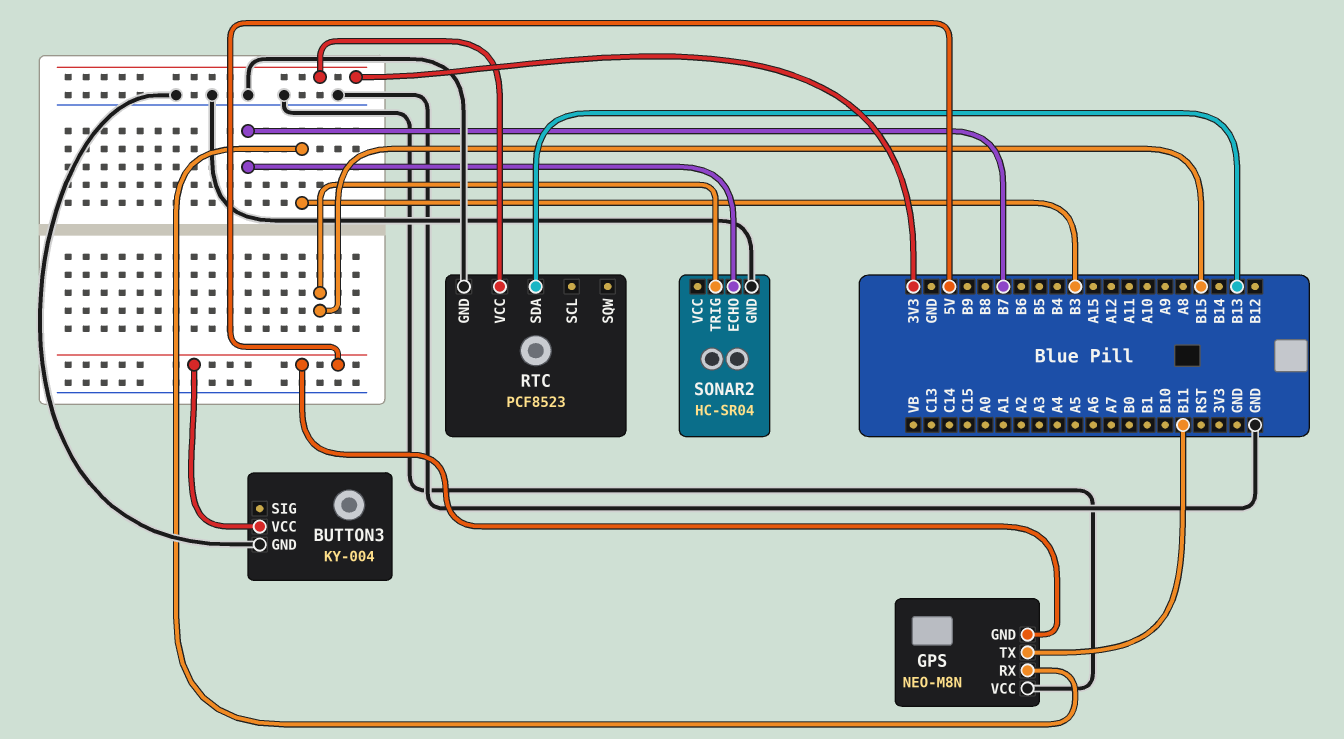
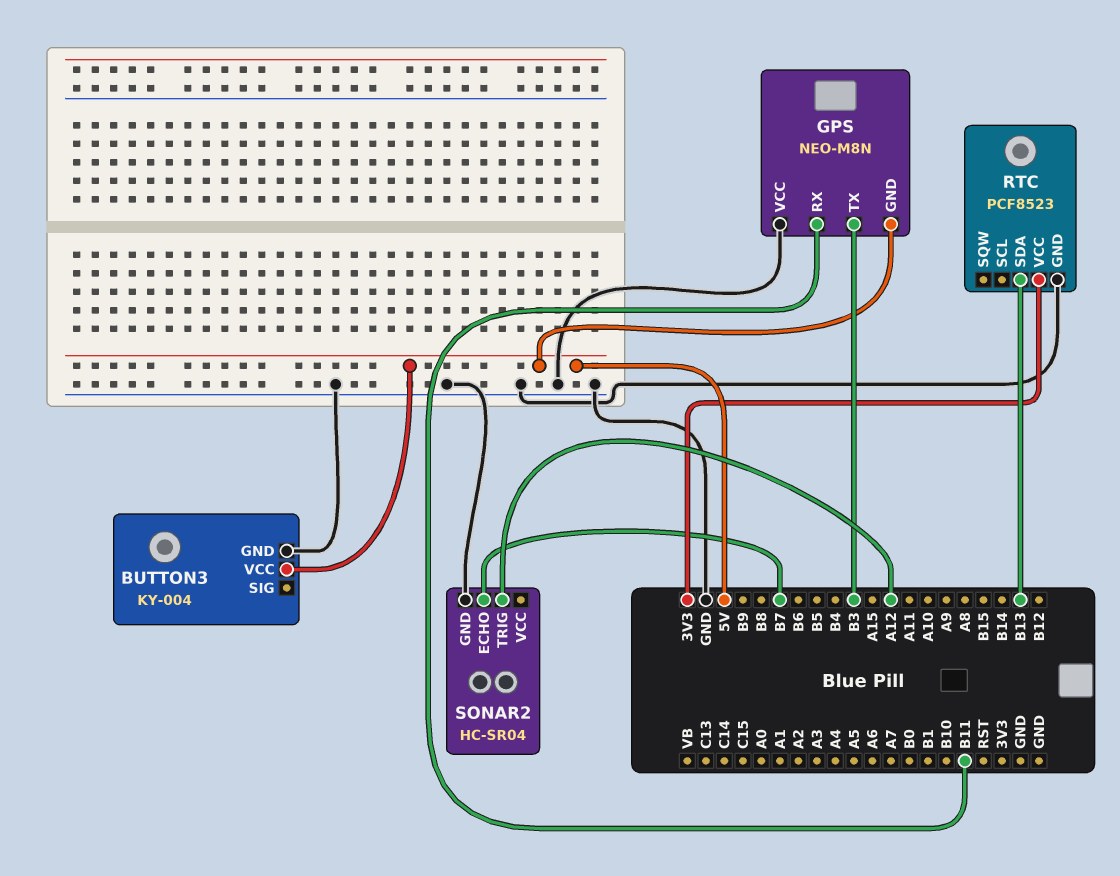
GPS pin RX: B3 -> B11
GPS pin TX: B11 -> B3
SONAR2 pin TRIG: B15 -> A12

